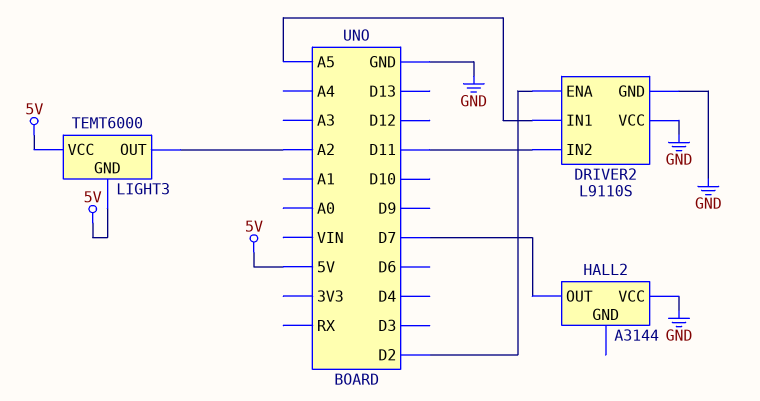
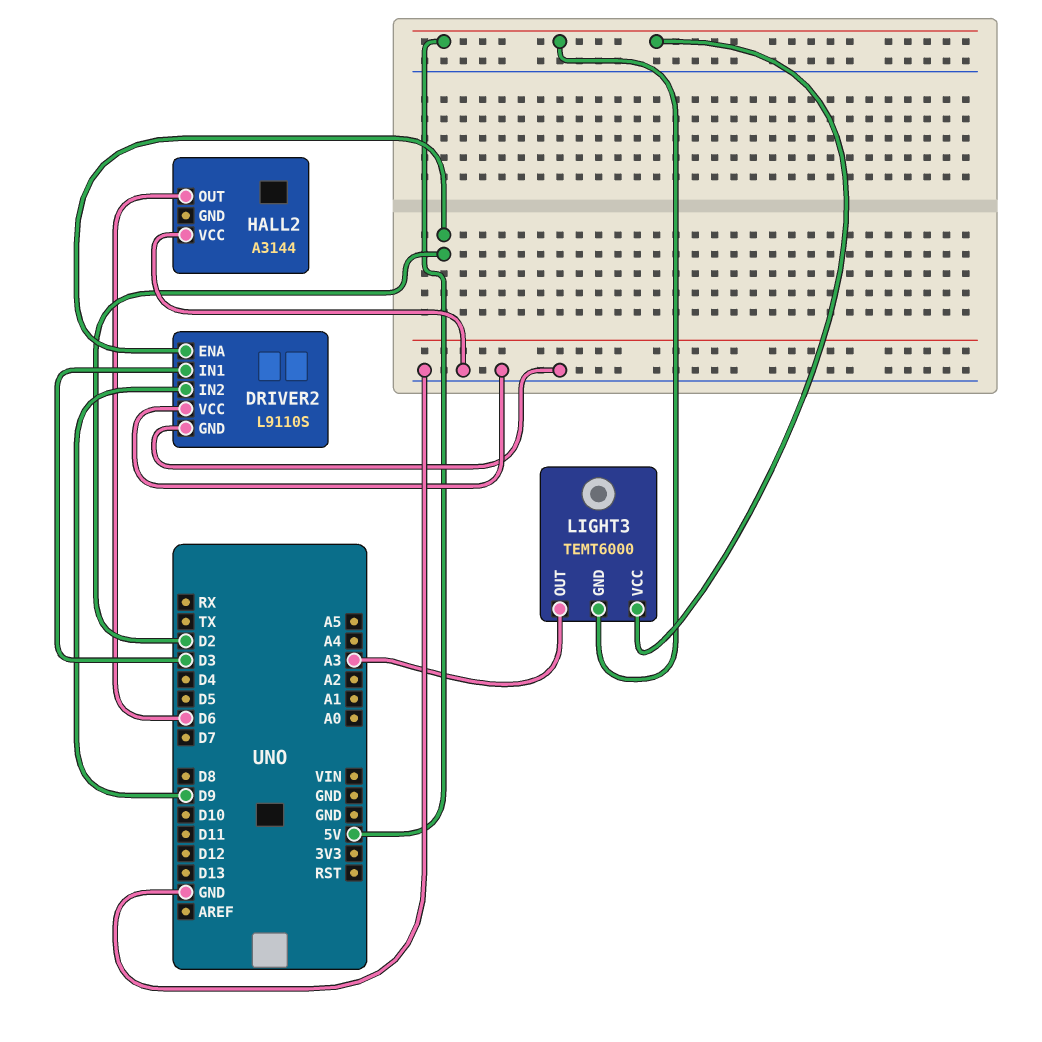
DRIVER2 pin IN1: A5 -> D3
DRIVER2 pin IN2: D11 -> D9
HALL2 pin OUT: D7 -> D6
LIGHT3 pin OUT: A2 -> A3

